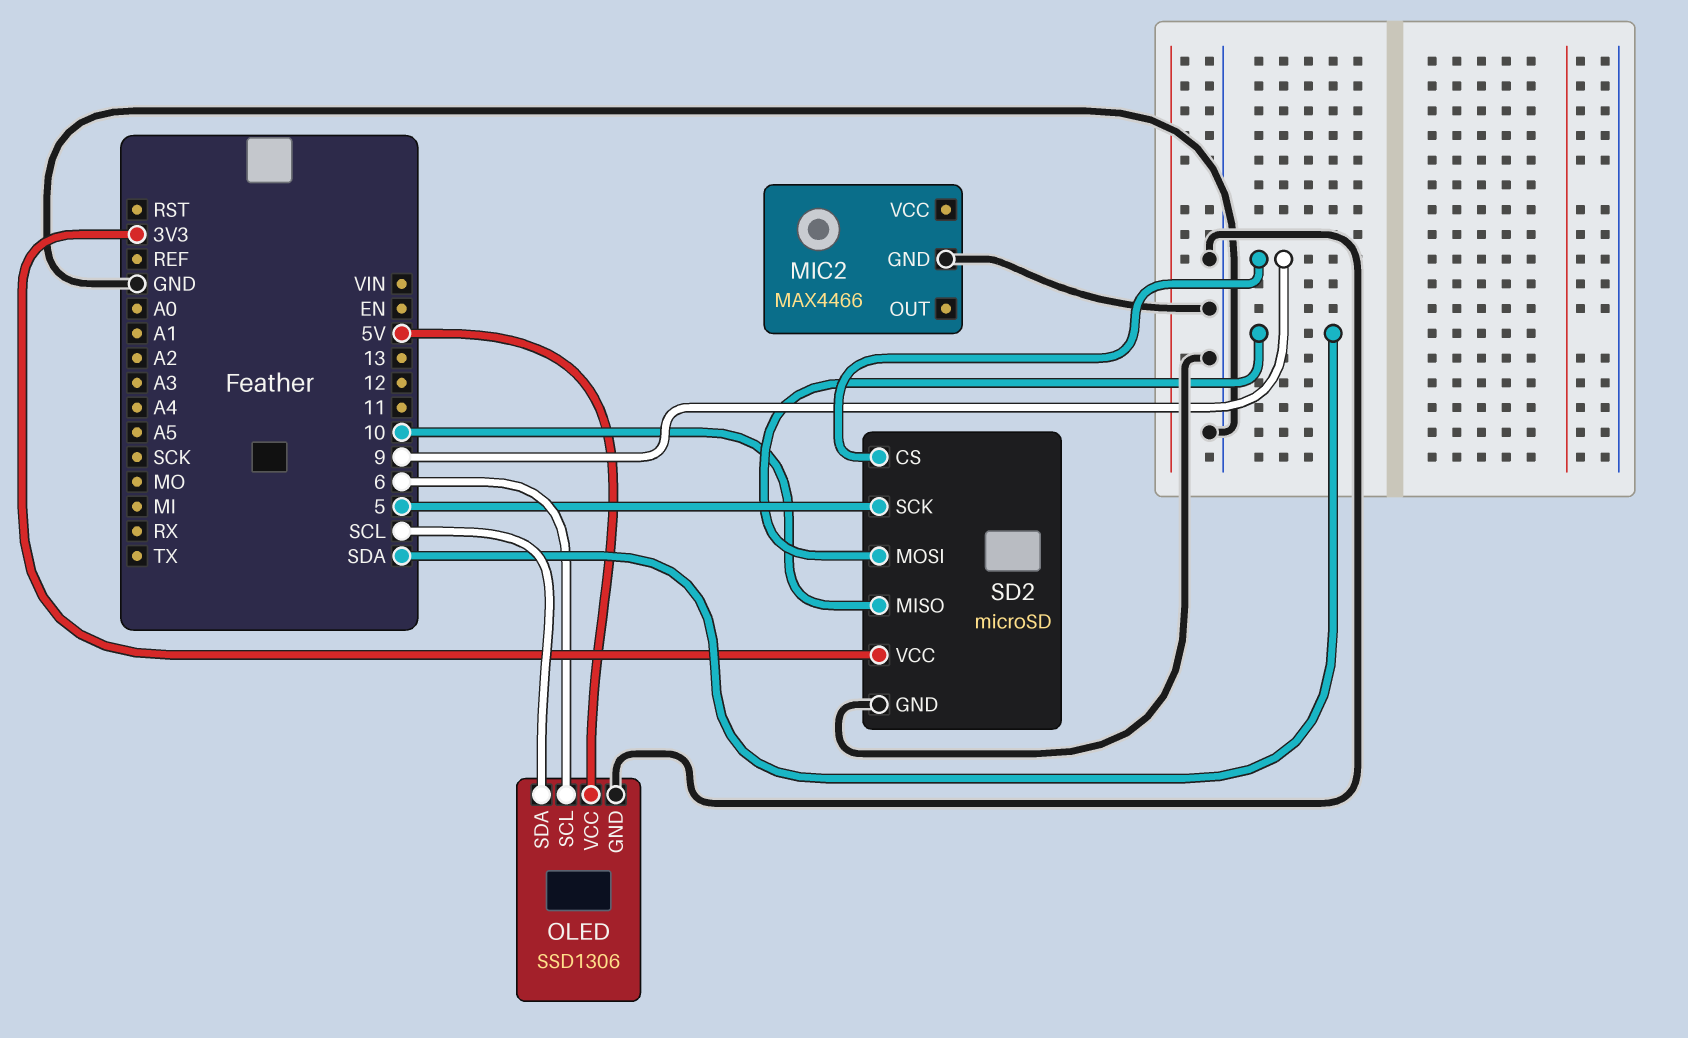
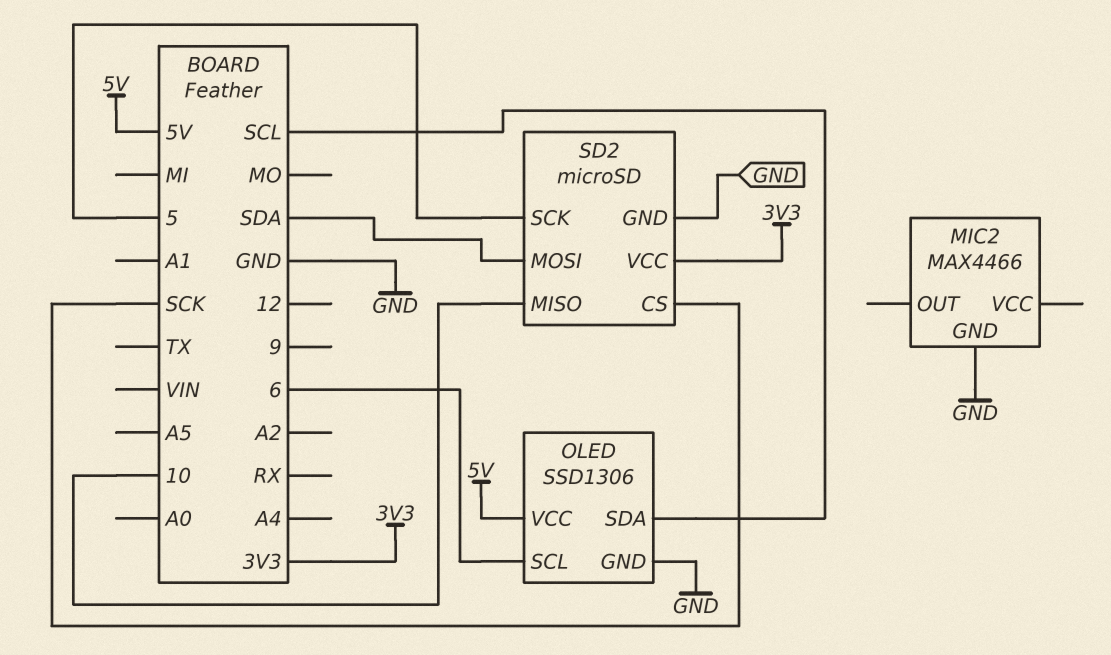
SD2 pin CS: 9 -> SCK

